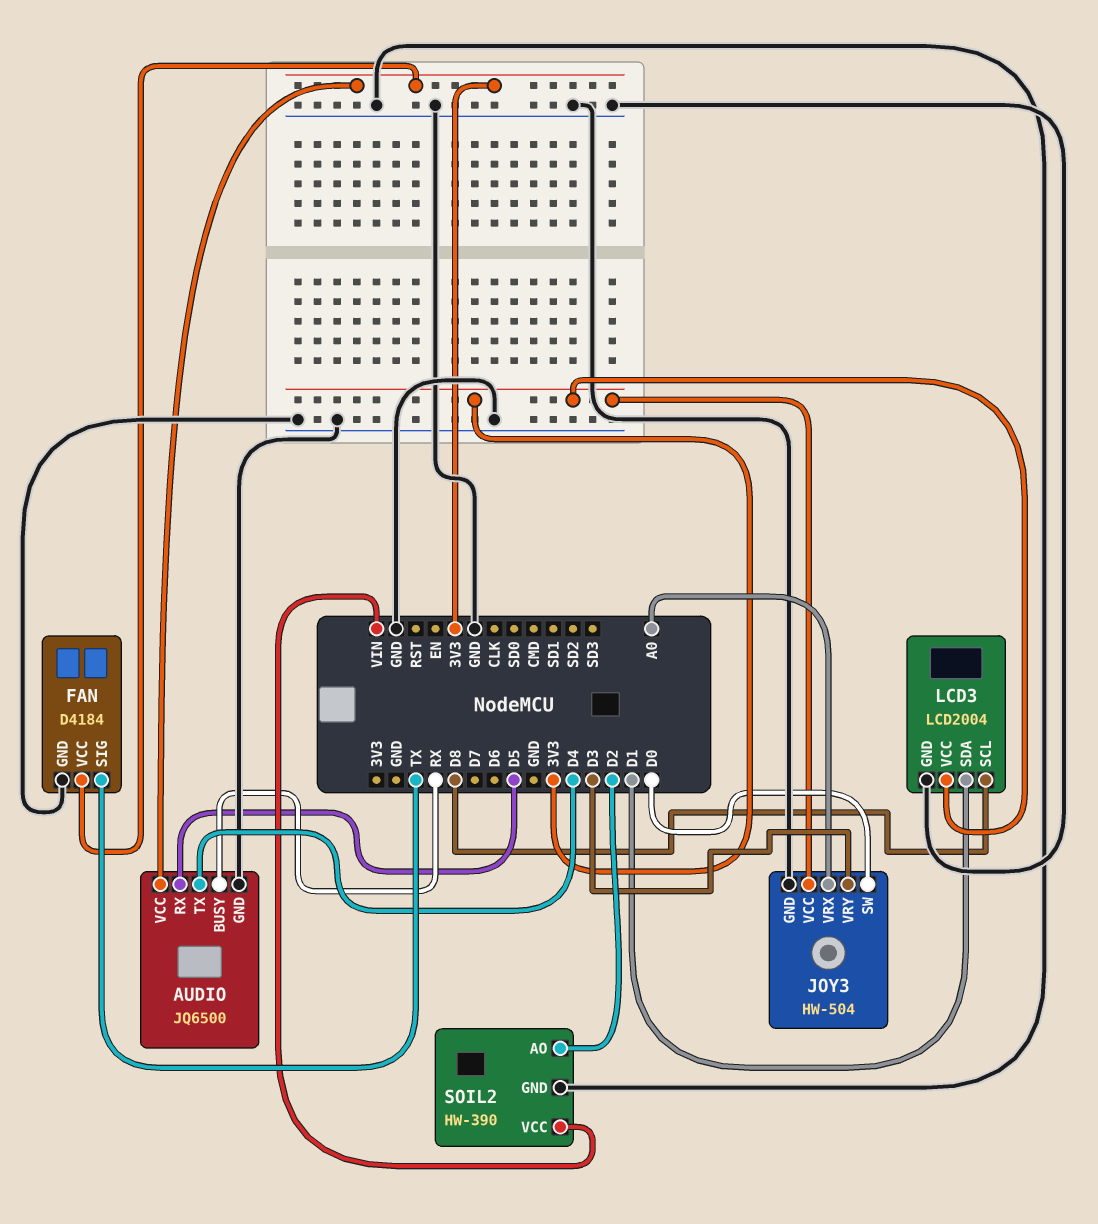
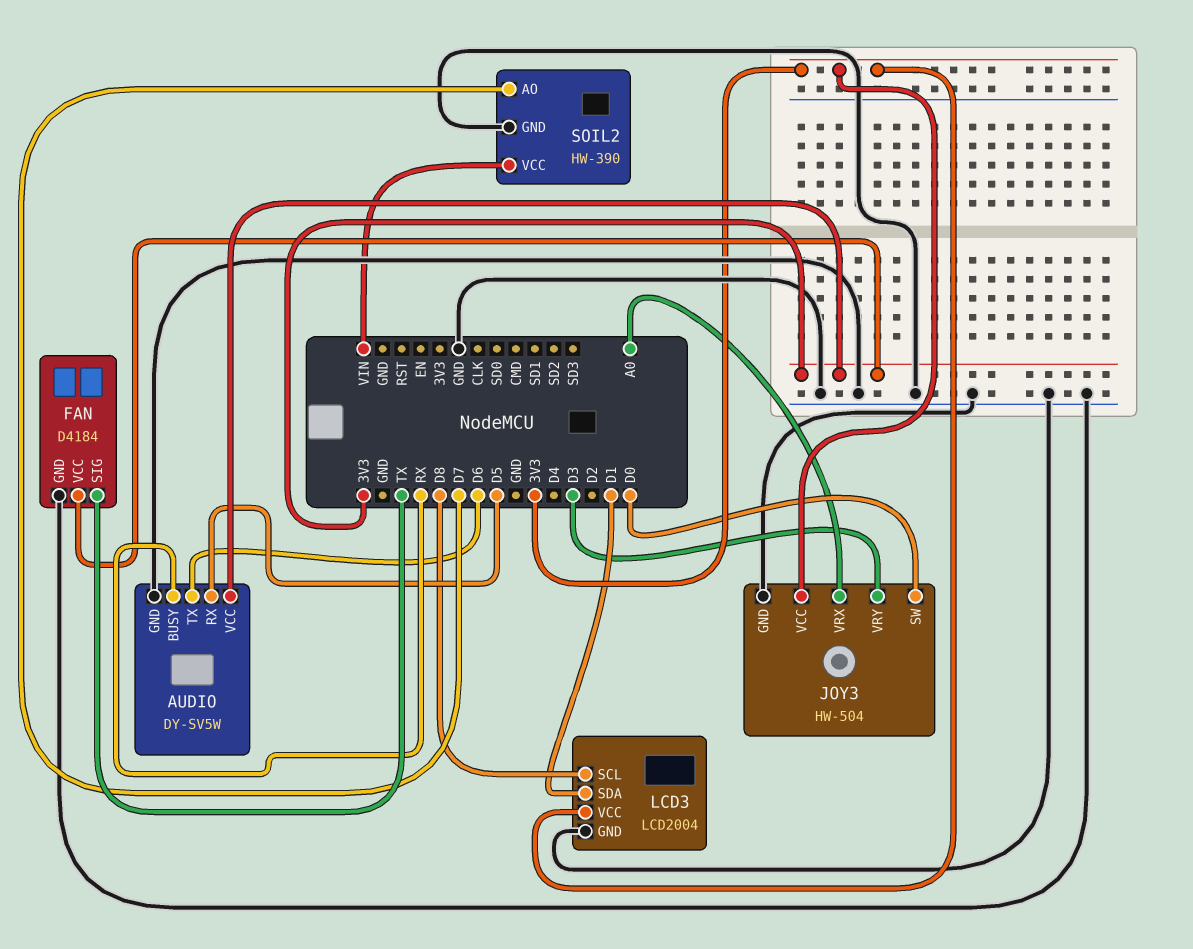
AUDIO: JQ6500 -> DY-SV5W
AUDIO pin TX: D4 -> D6
SOIL2 pin AO: D2 -> D7

